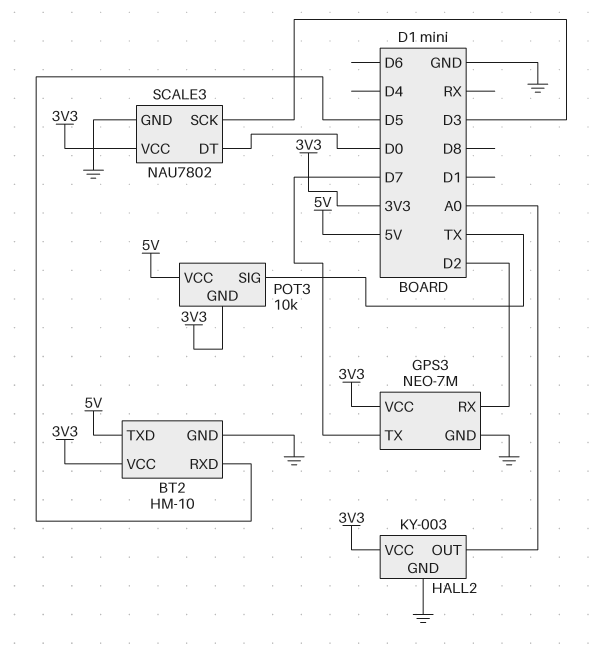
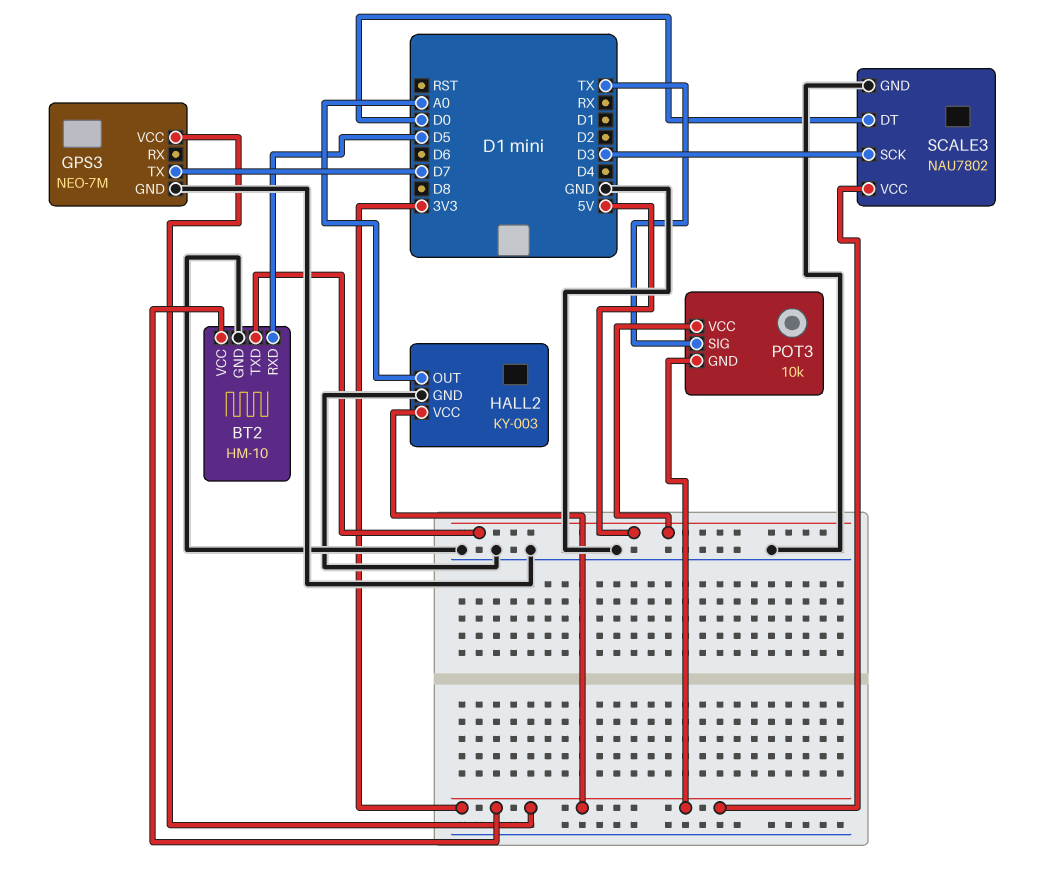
GPS3 pin RX: D2 -> none

